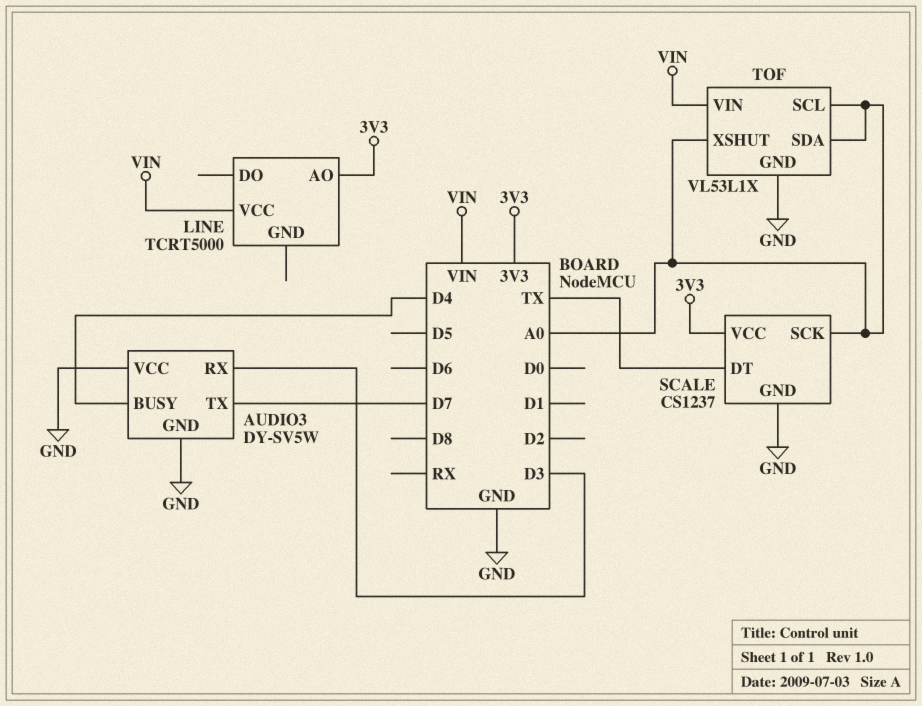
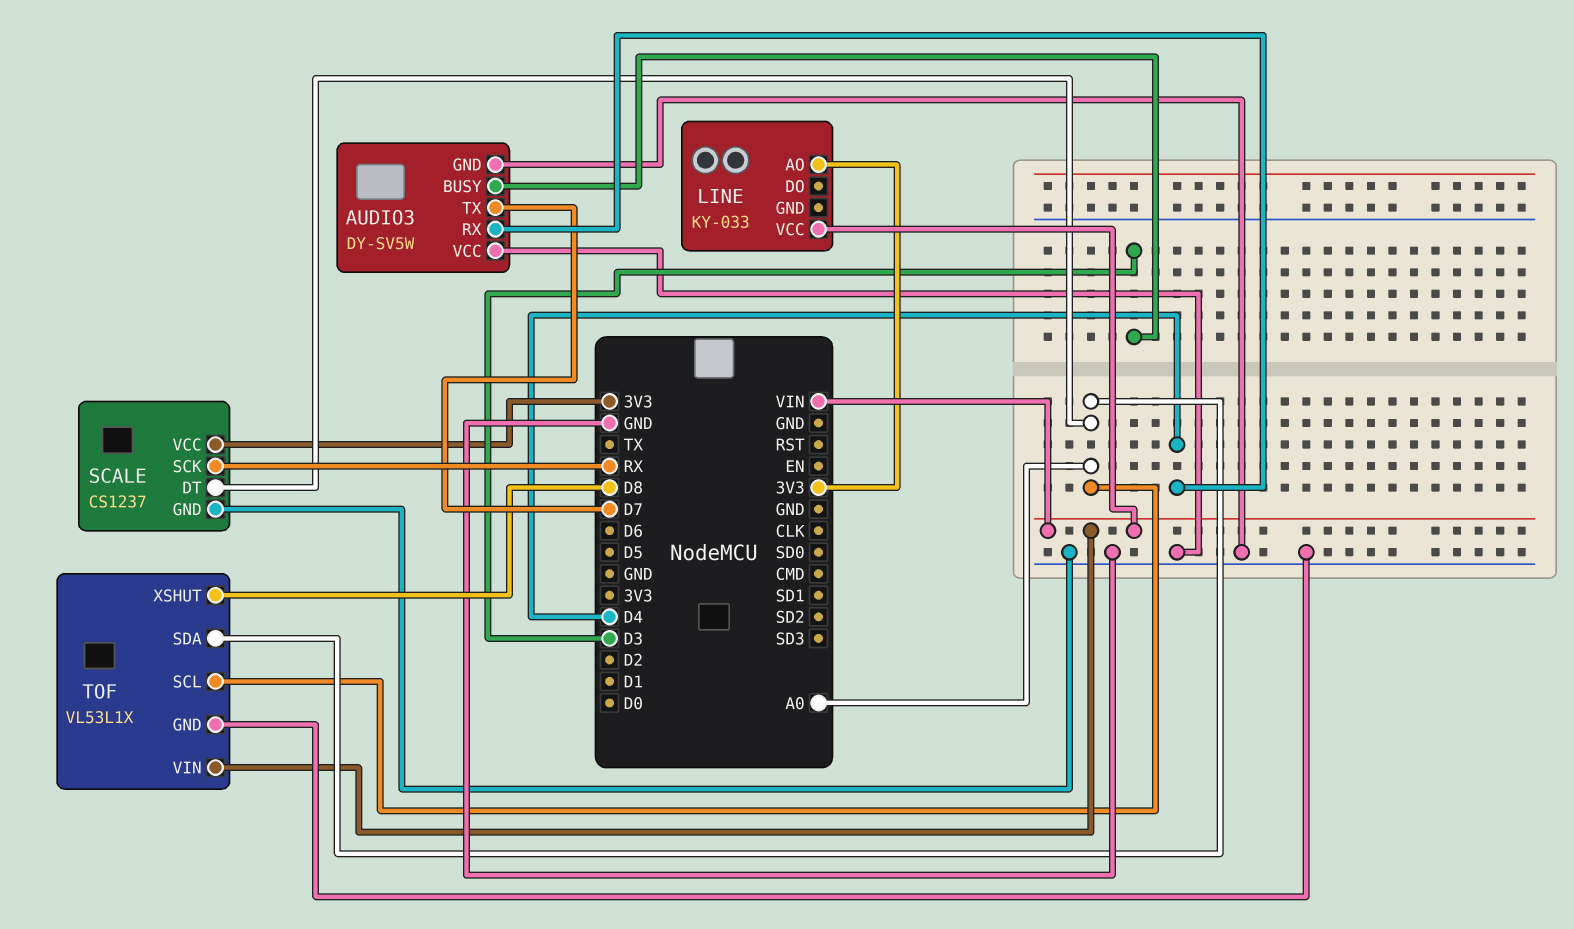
AUDIO3 pin BUSY: D4 -> D3
AUDIO3 pin RX: D3 -> D4
LINE: TCRT5000 -> KY-033
SCALE pin DT: TX -> A0
SCALE pin SCK: A0 -> RX
TOF pin XSHUT: A0 -> D8

